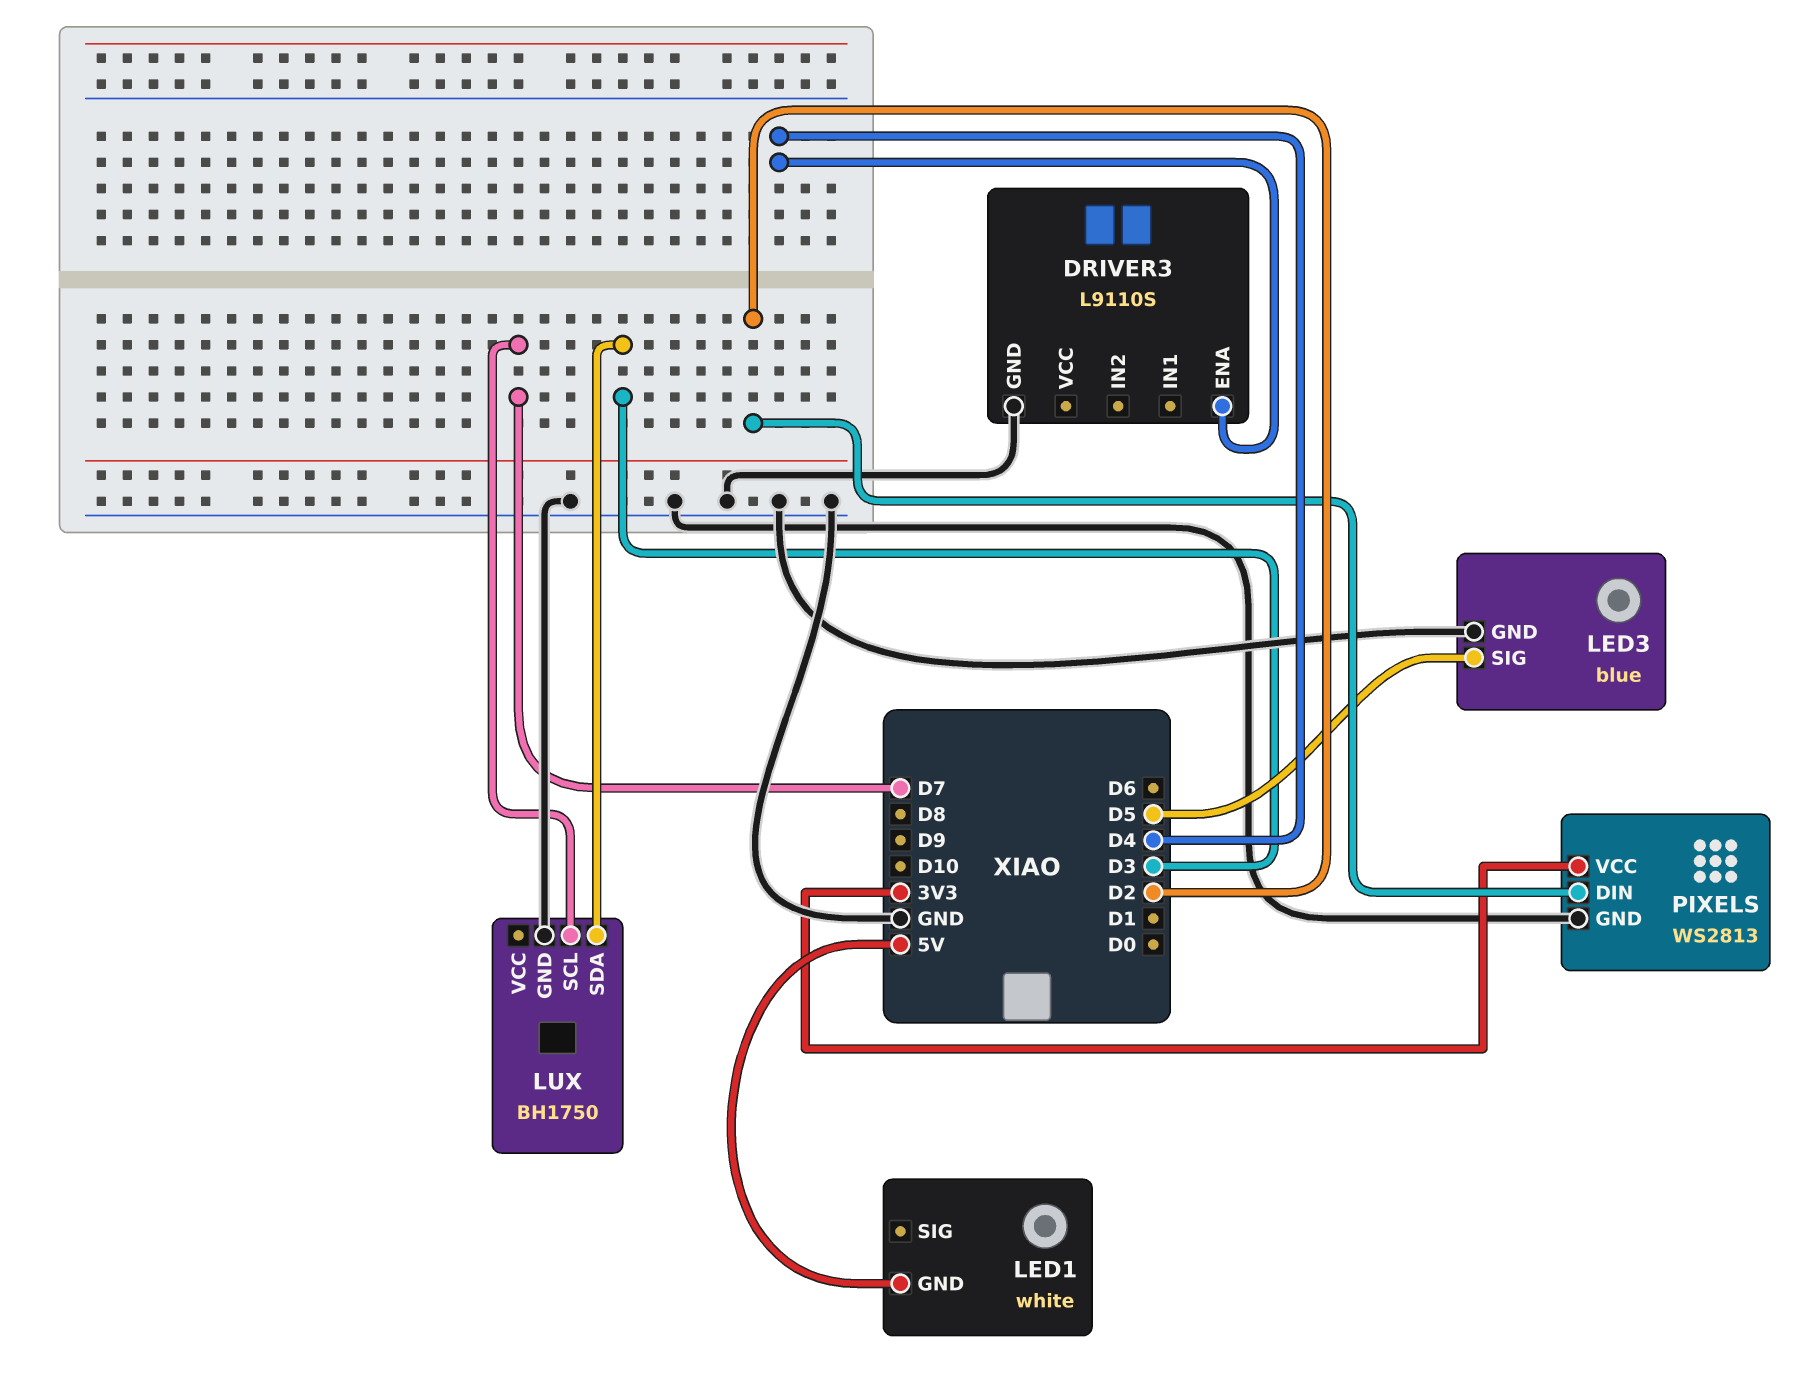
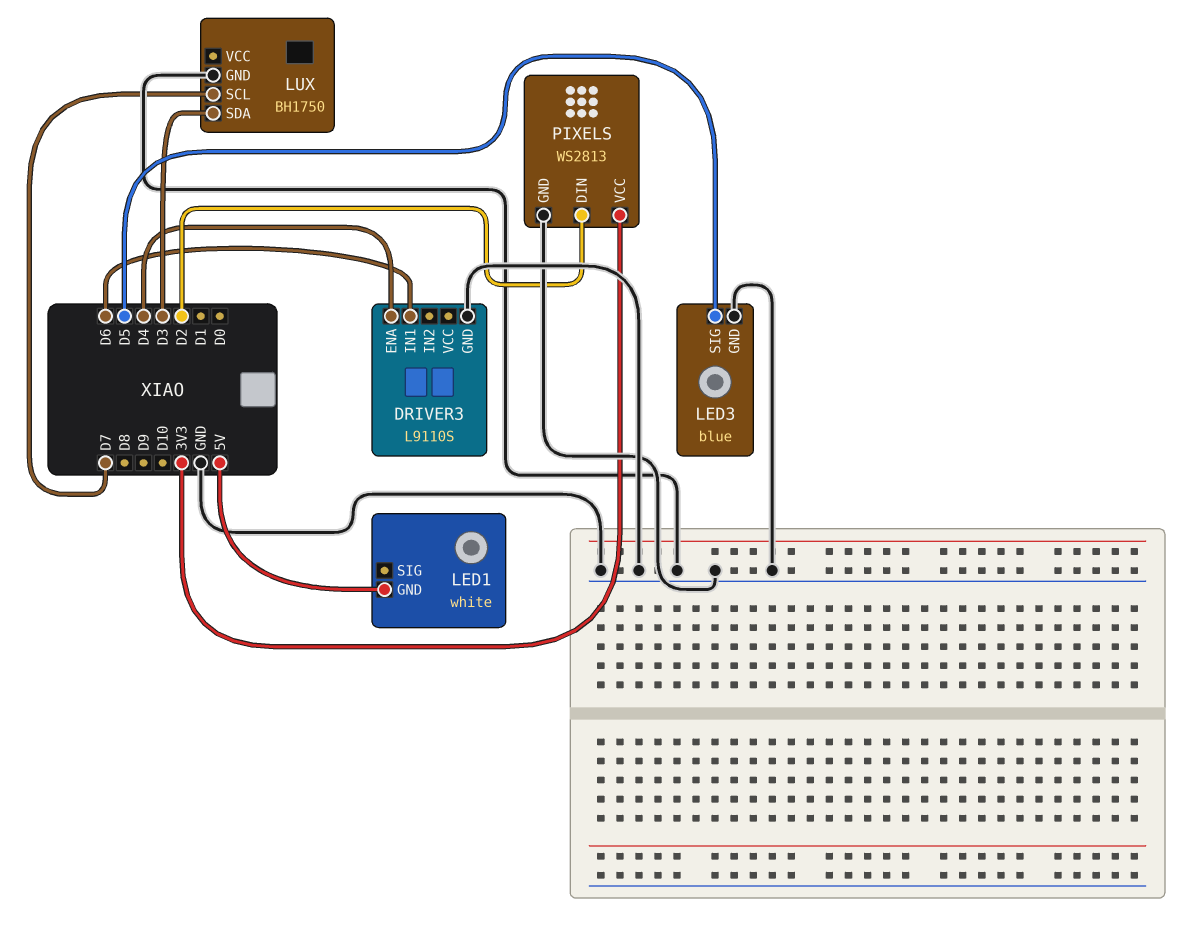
DRIVER3 pin IN1: none -> D6

